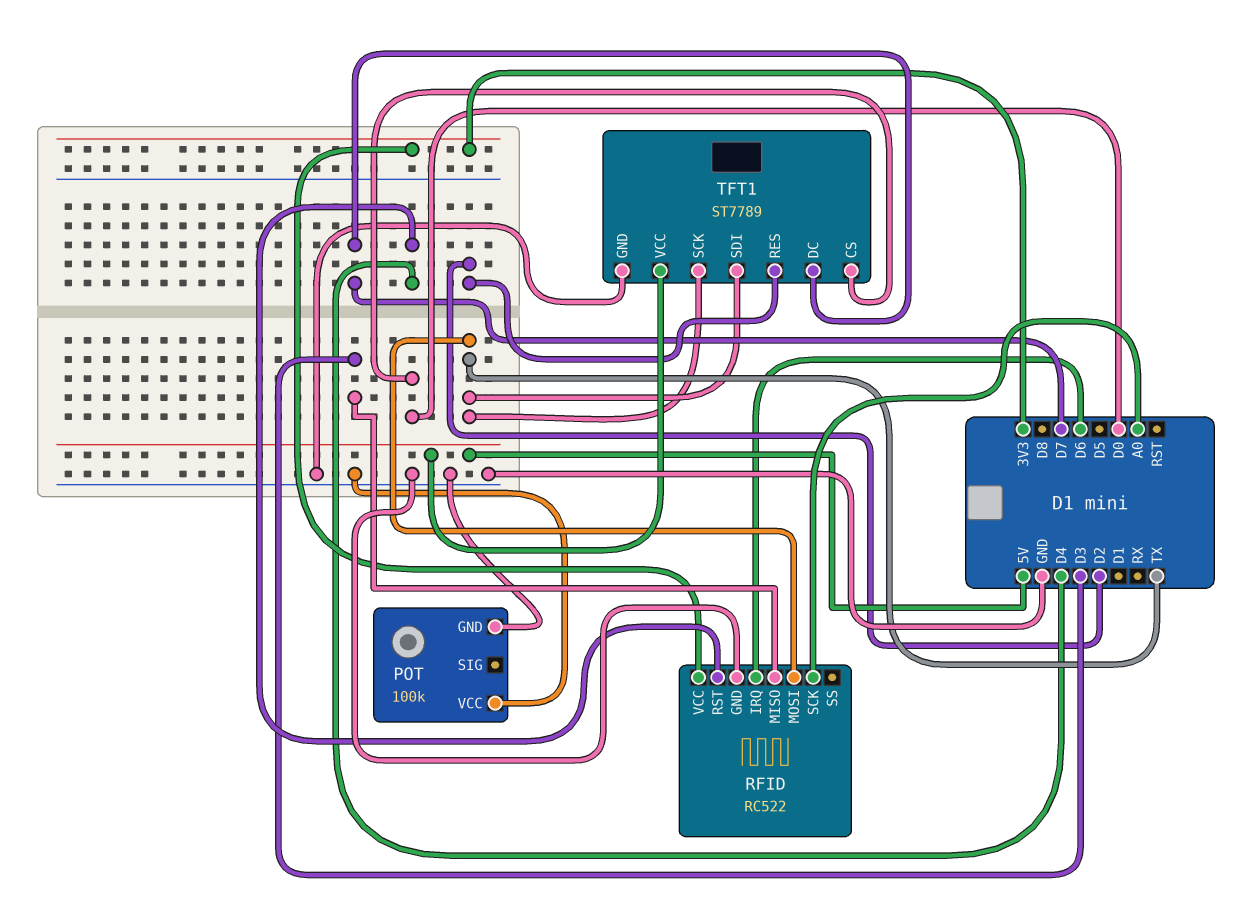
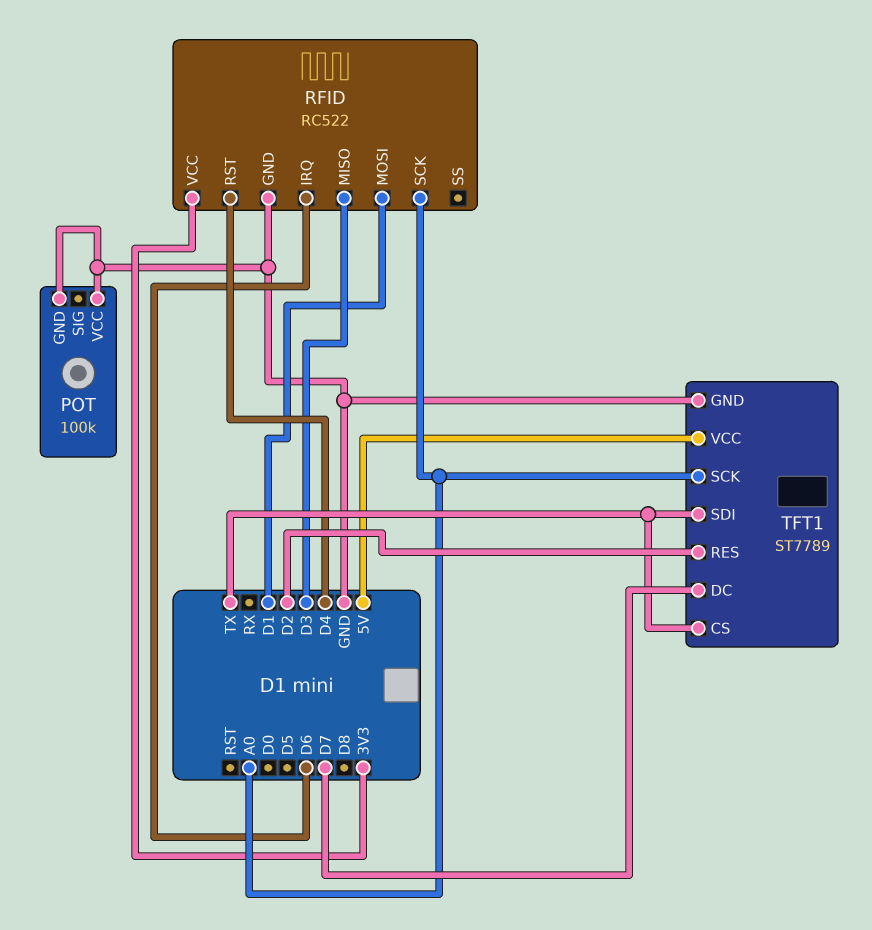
RFID pin MOSI: TX -> D1
TFT1 pin CS: D0 -> TX
TFT1 pin SCK: TX -> A0

